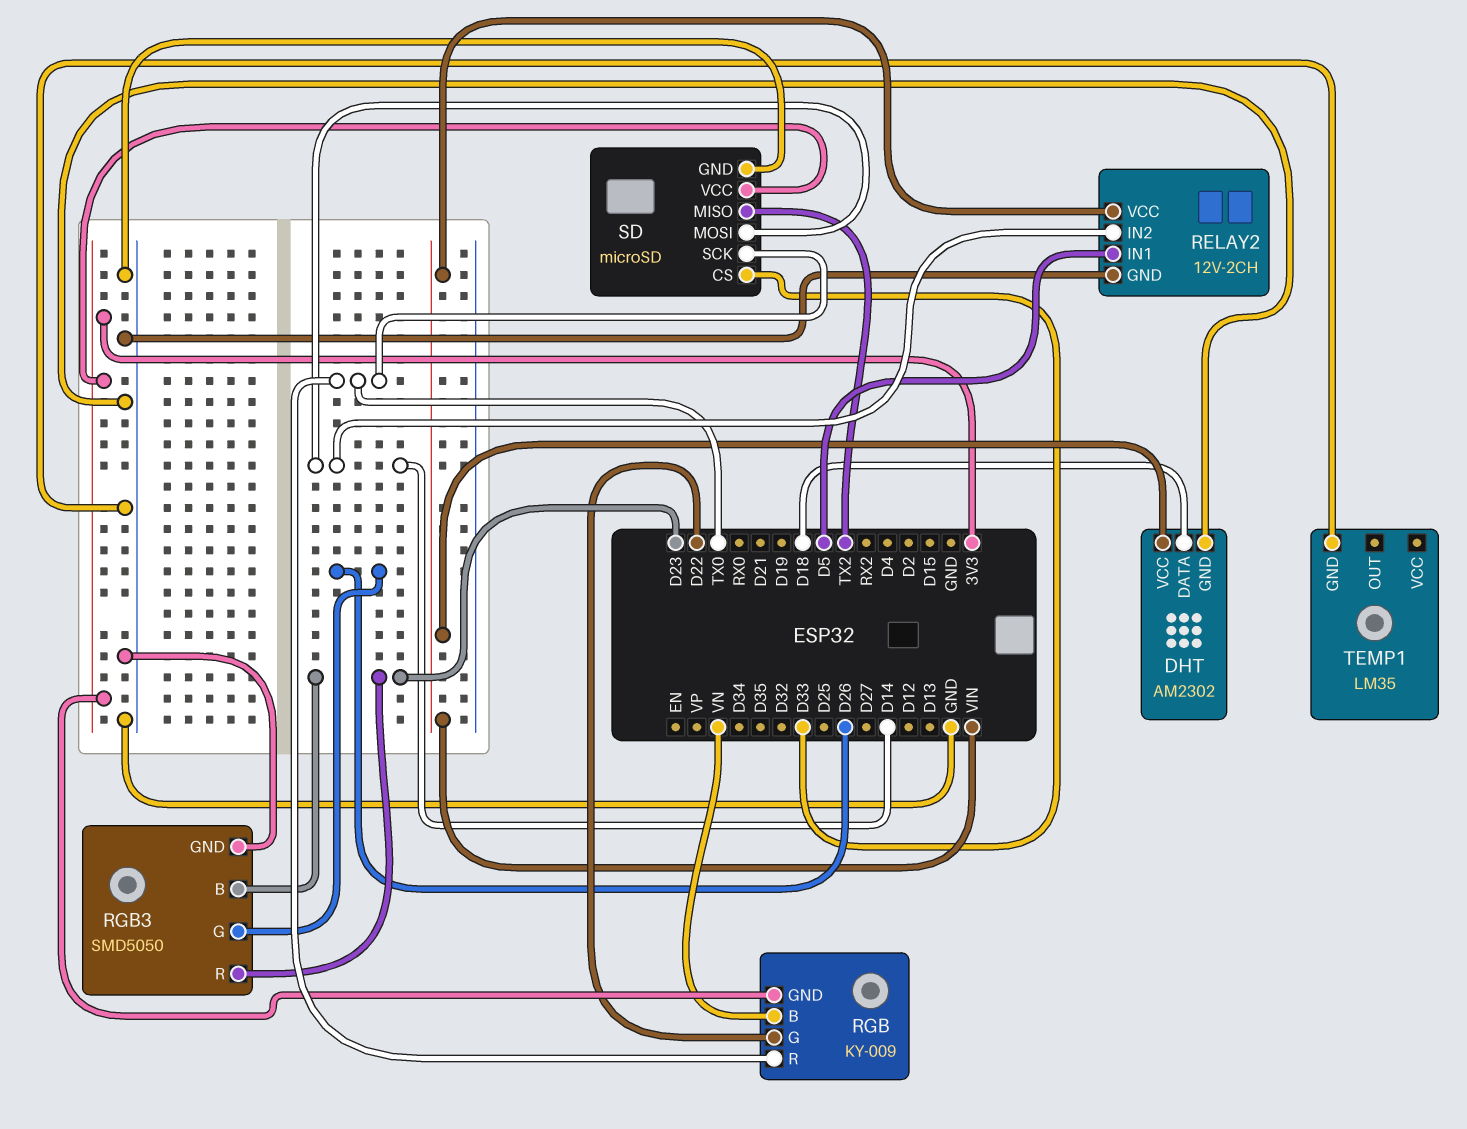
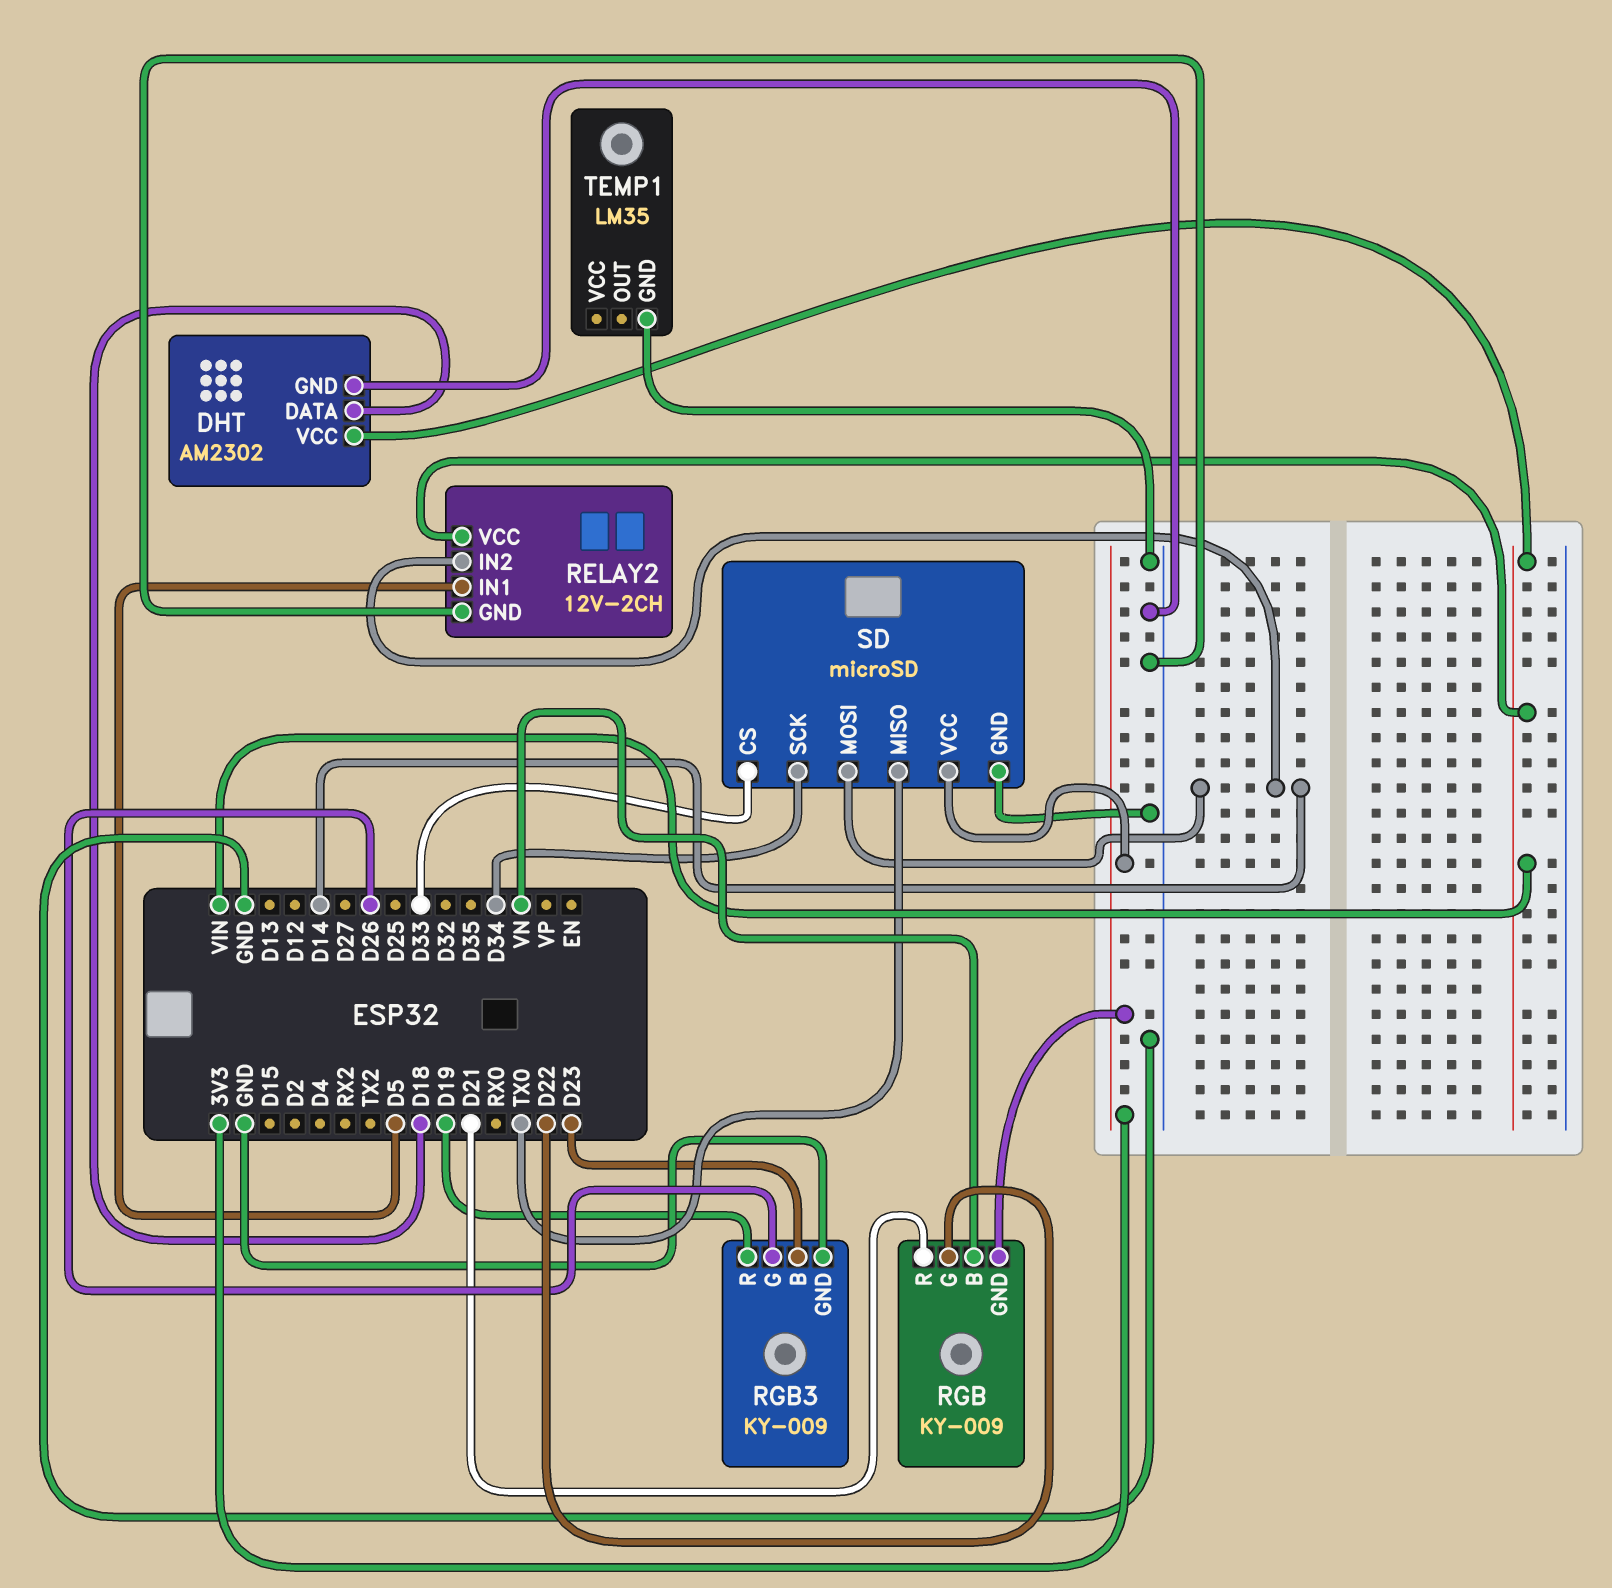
RGB pin R: TX0 -> D21
RGB3: SMD5050 -> KY-009
RGB3 pin R: D23 -> D19
SD pin MISO: TX2 -> TX0
SD pin SCK: TX0 -> D34

